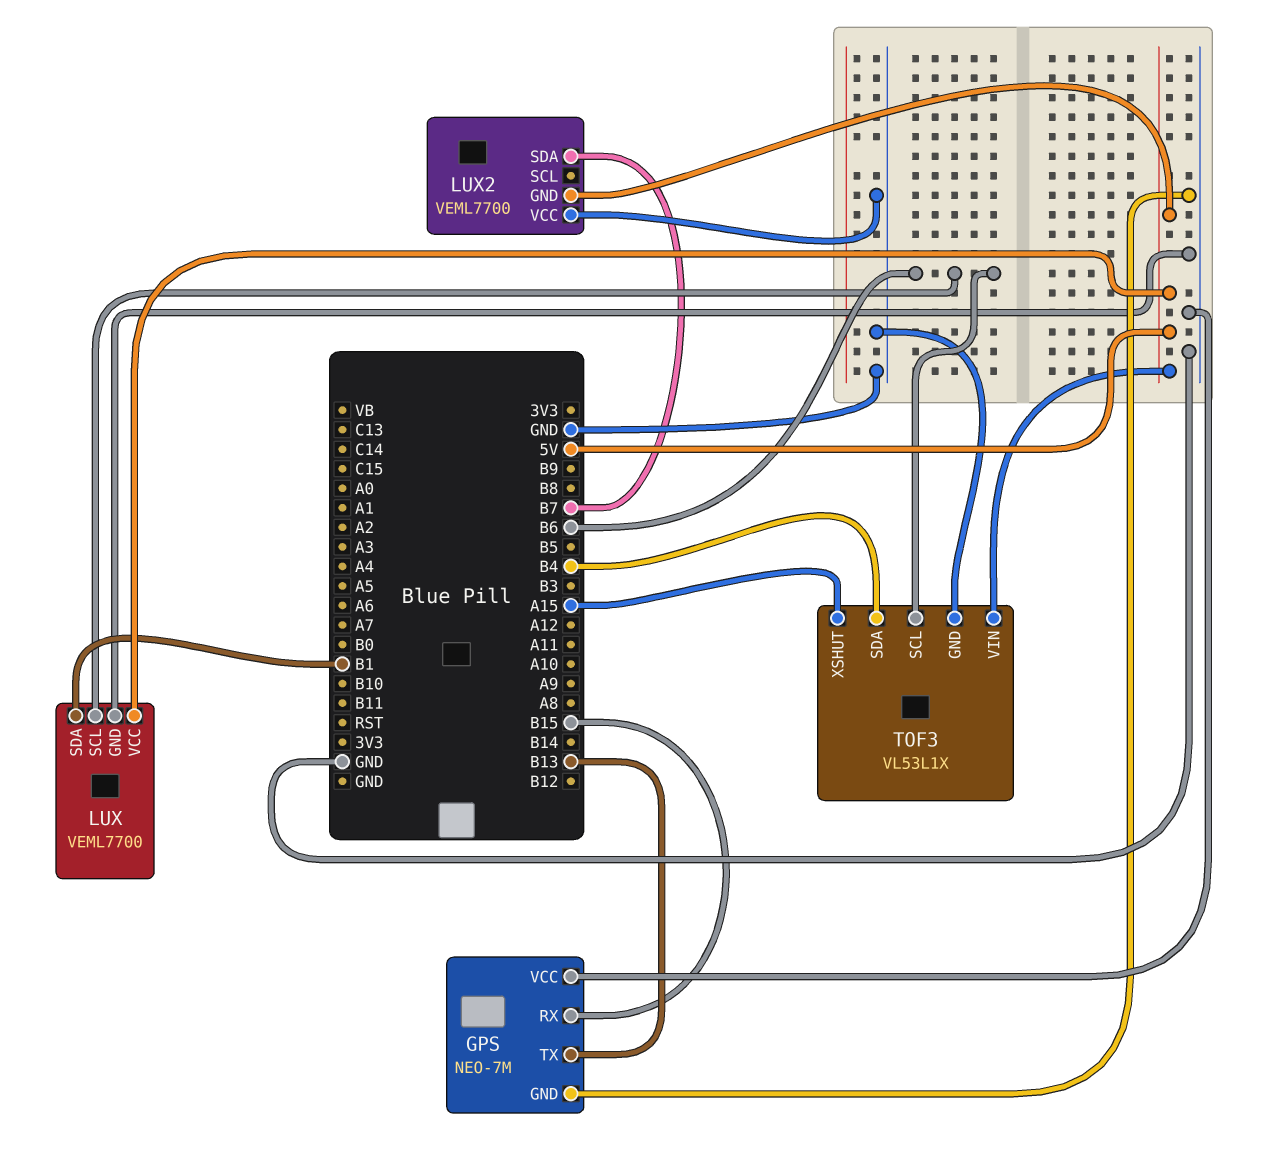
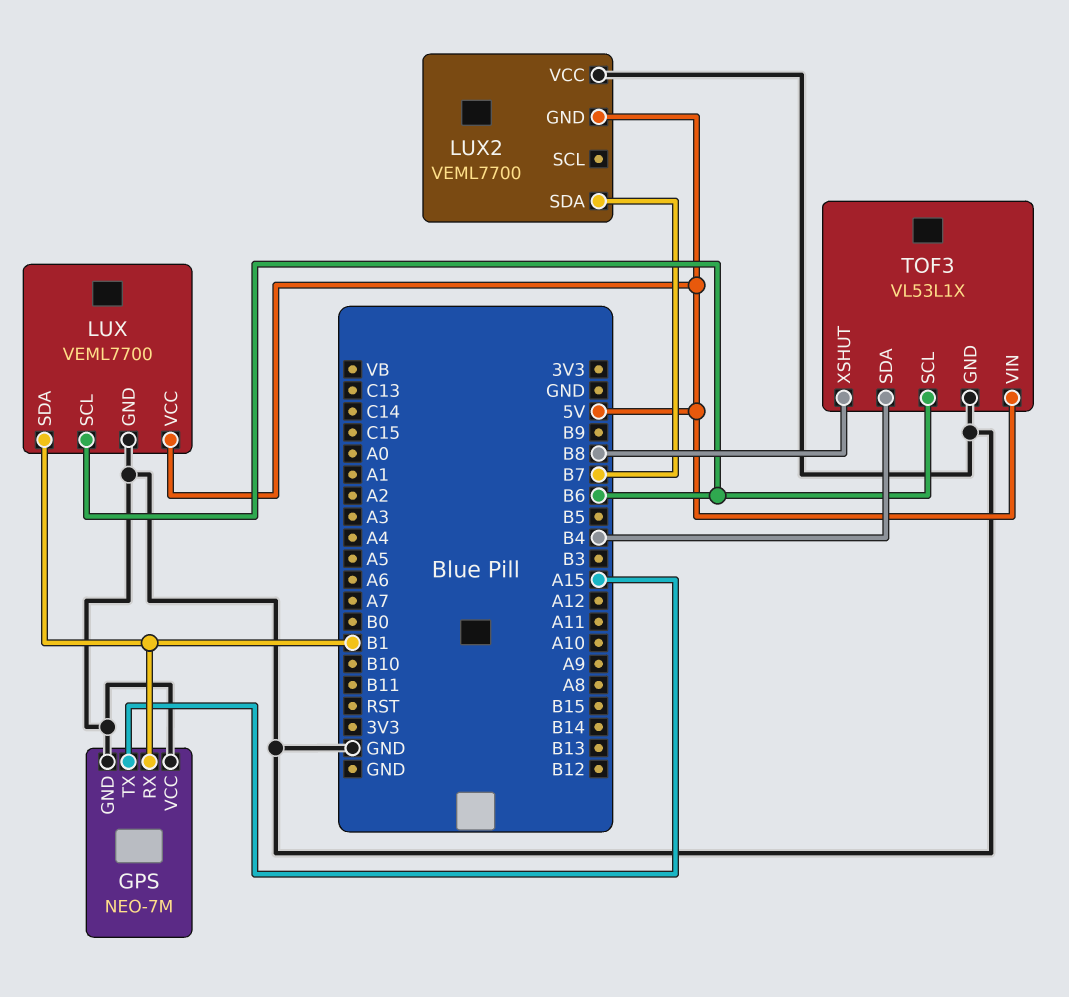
GPS pin RX: B15 -> B1
GPS pin TX: B13 -> A15
TOF3 pin XSHUT: A15 -> B8

